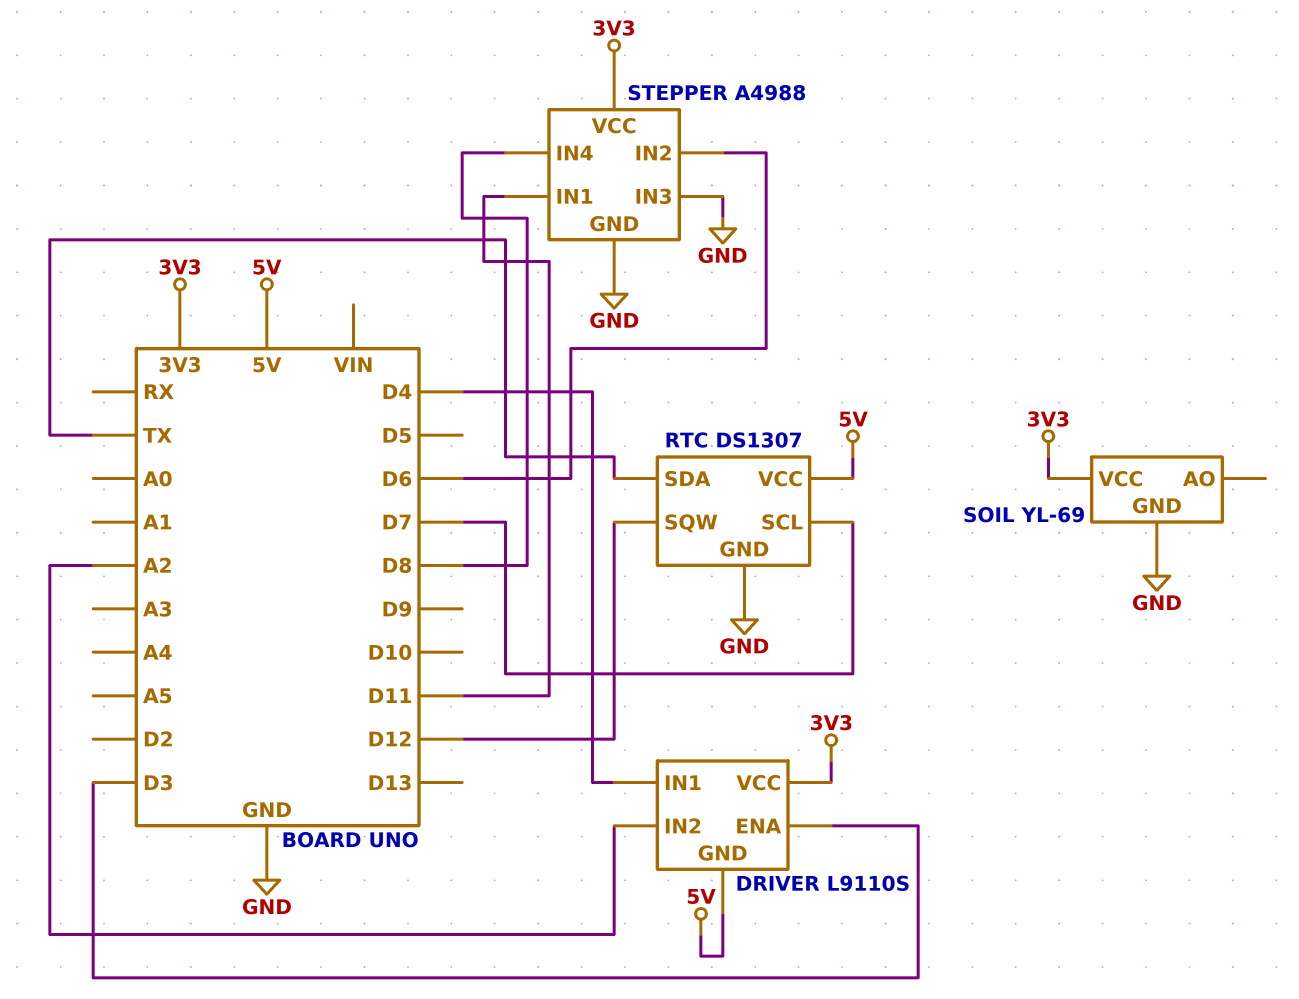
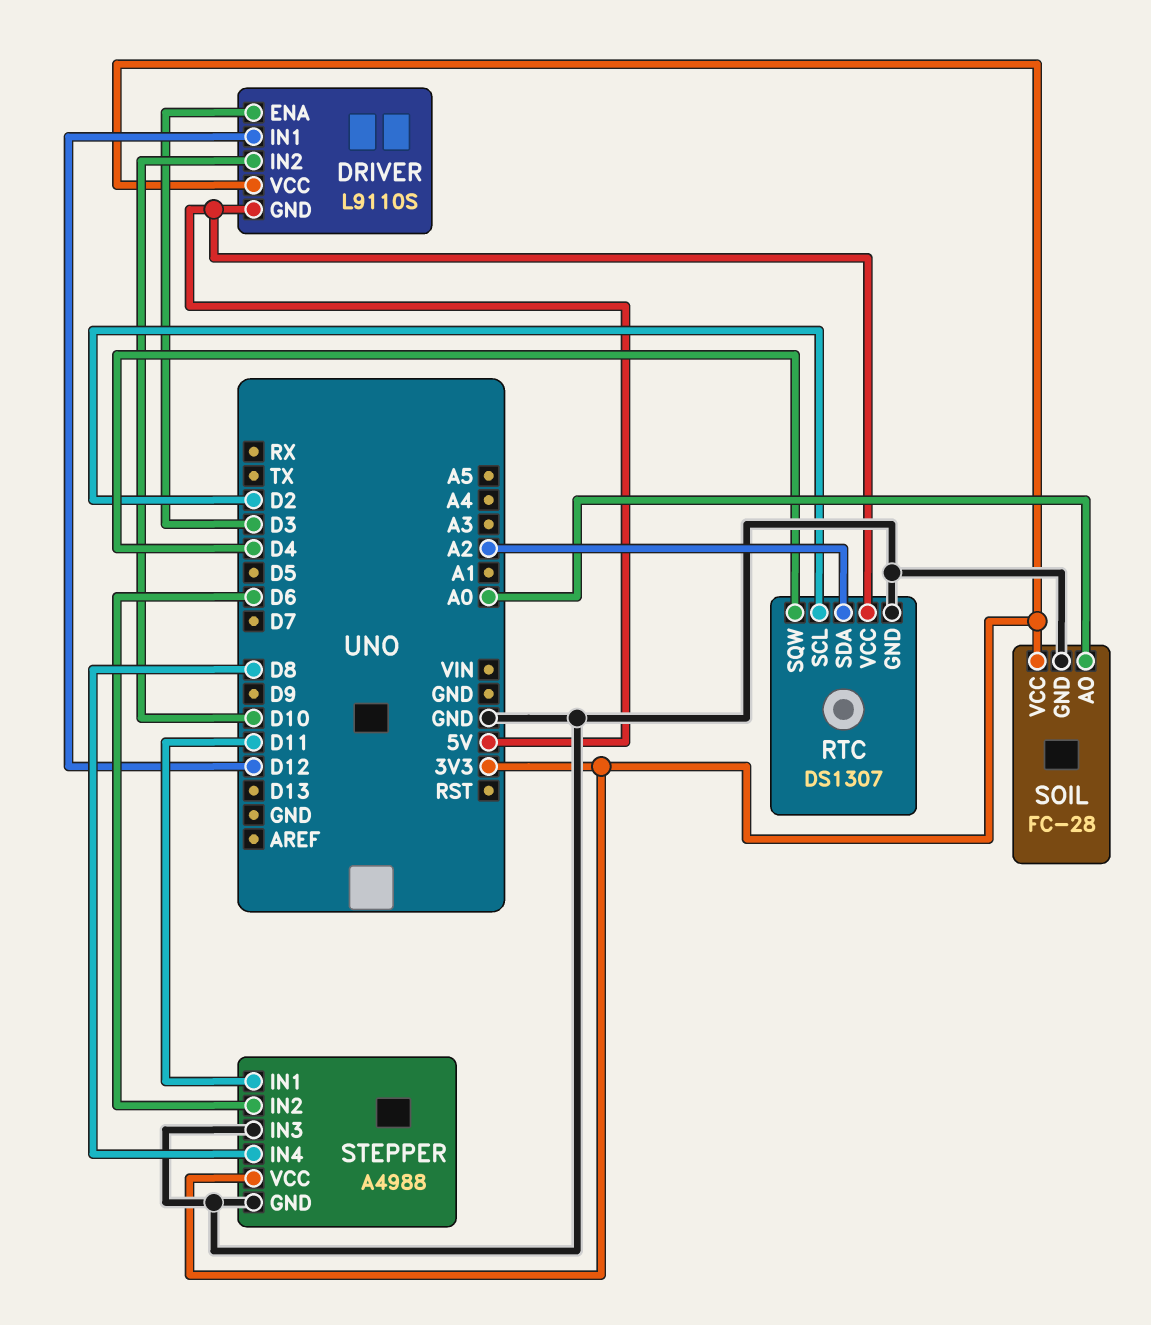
DRIVER pin IN1: D4 -> D12
DRIVER pin IN2: A2 -> D10
RTC pin SCL: D7 -> D2
RTC pin SDA: TX -> A2
RTC pin SQW: D12 -> D4
SOIL: YL-69 -> FC-28
SOIL pin AO: none -> A0

